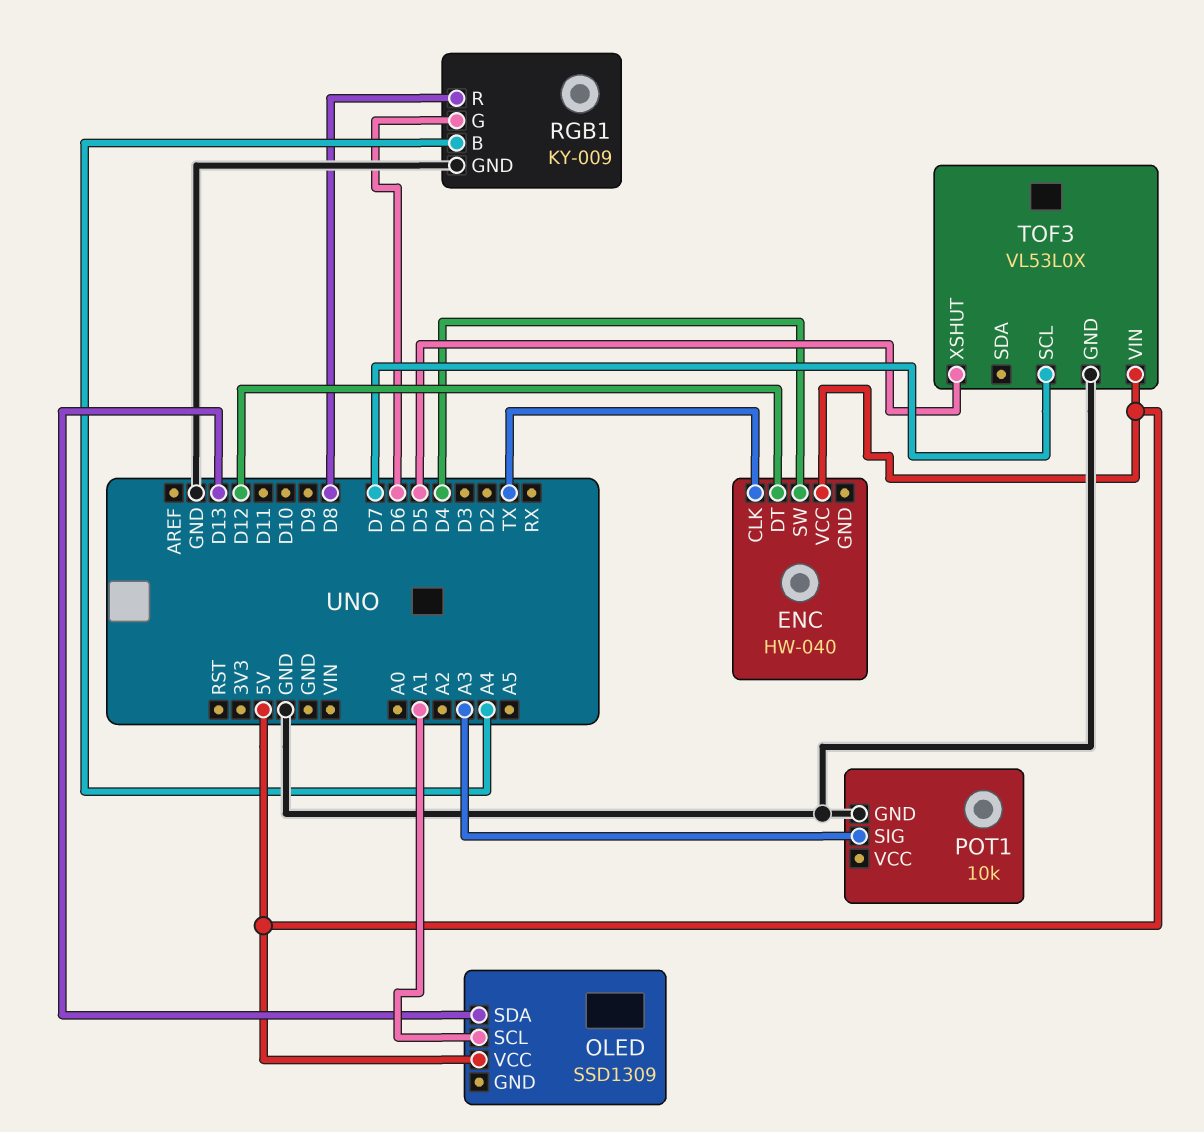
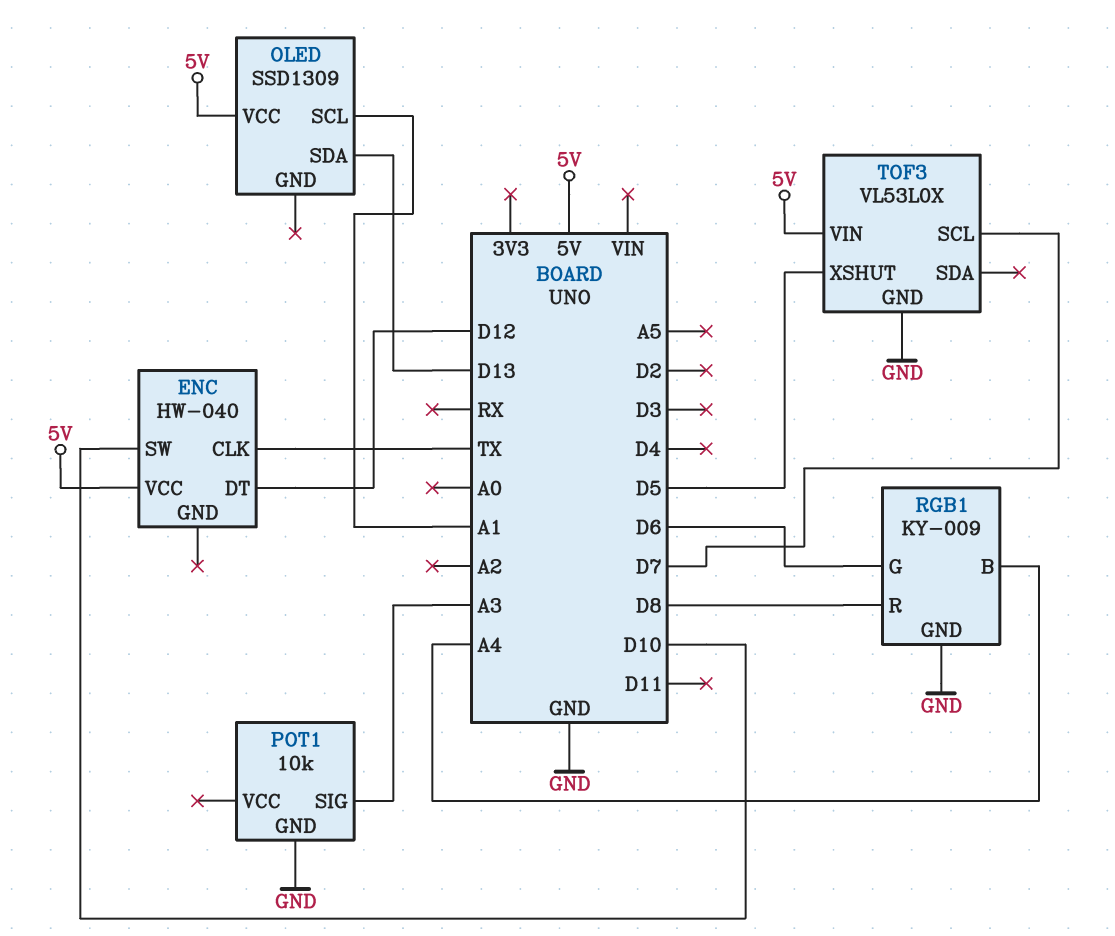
ENC pin SW: D4 -> D10

